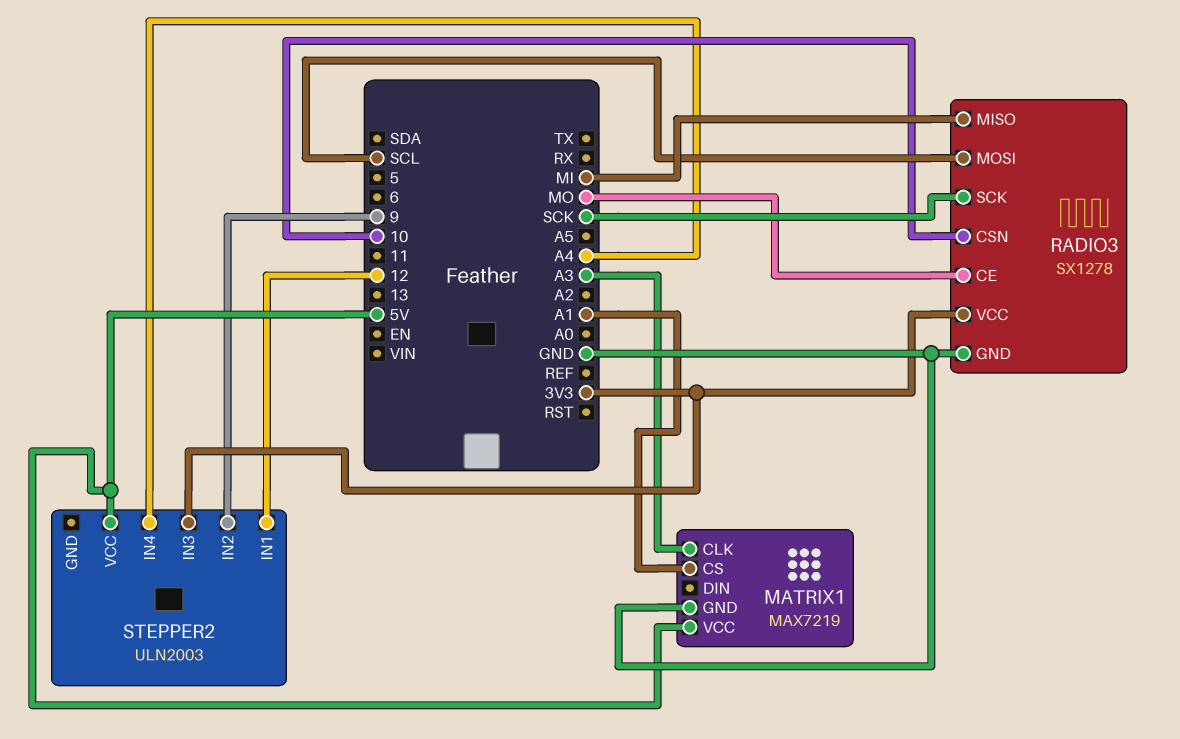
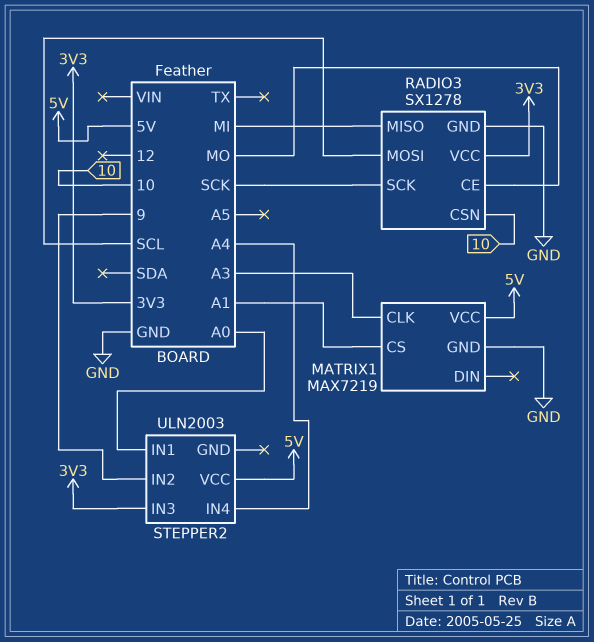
STEPPER2 pin IN1: 12 -> A0

